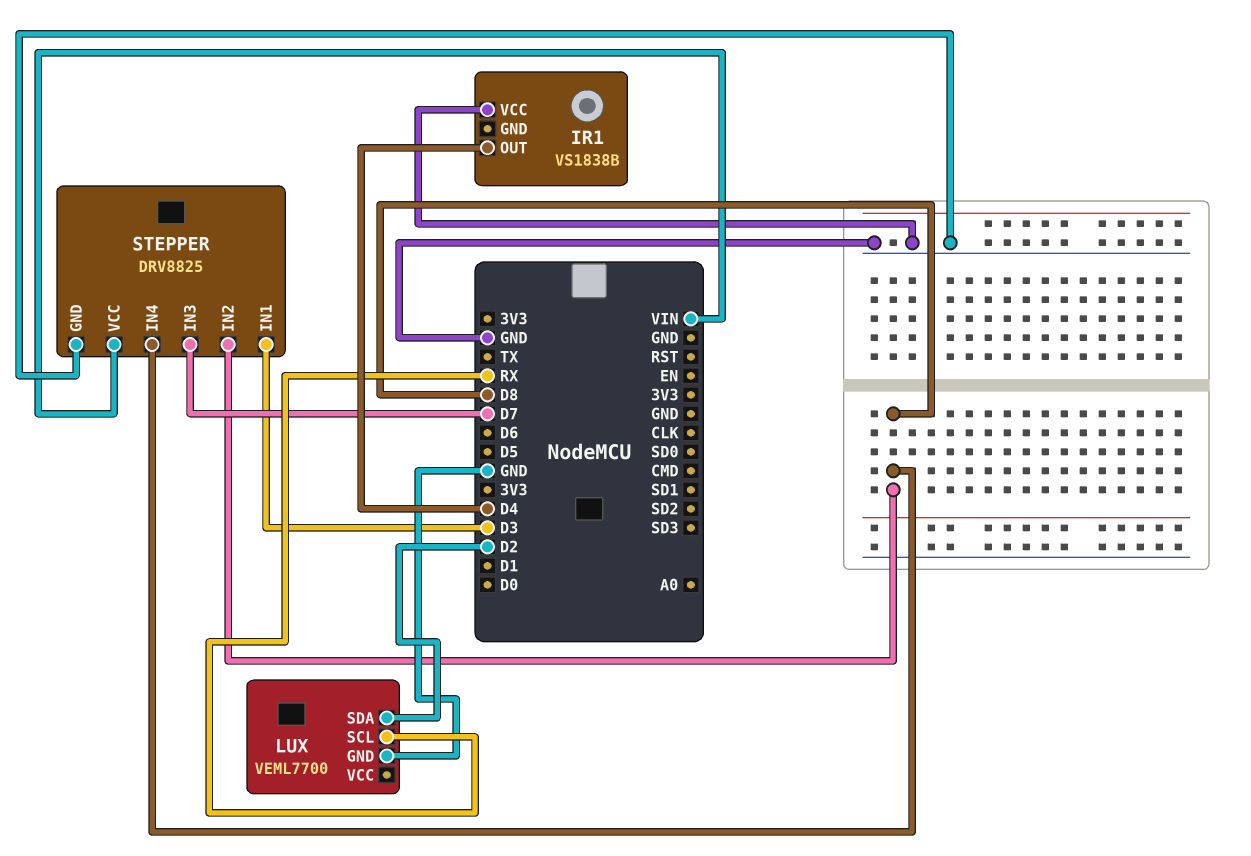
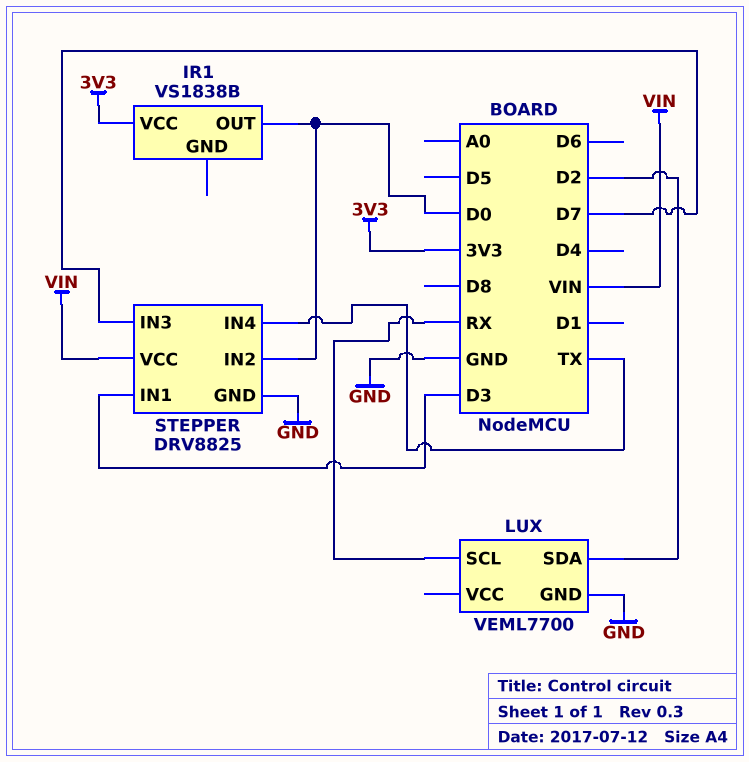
IR1 pin OUT: D4 -> D0
IR1 pin VCC: GND -> 3V3
STEPPER pin IN2: D8 -> D0
STEPPER pin IN4: D8 -> TX

